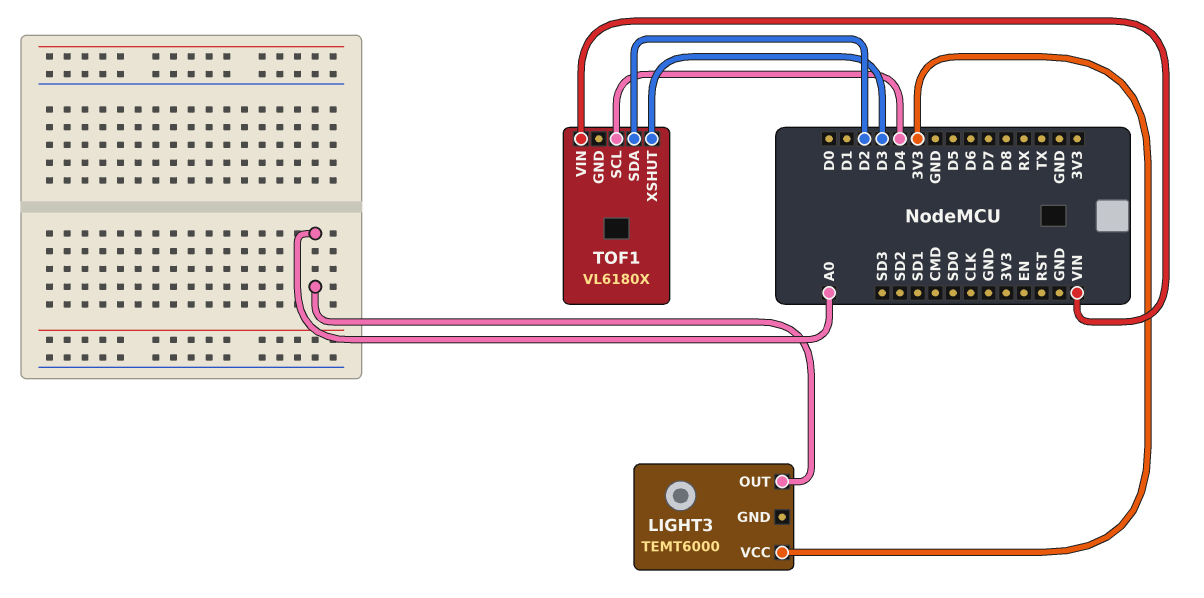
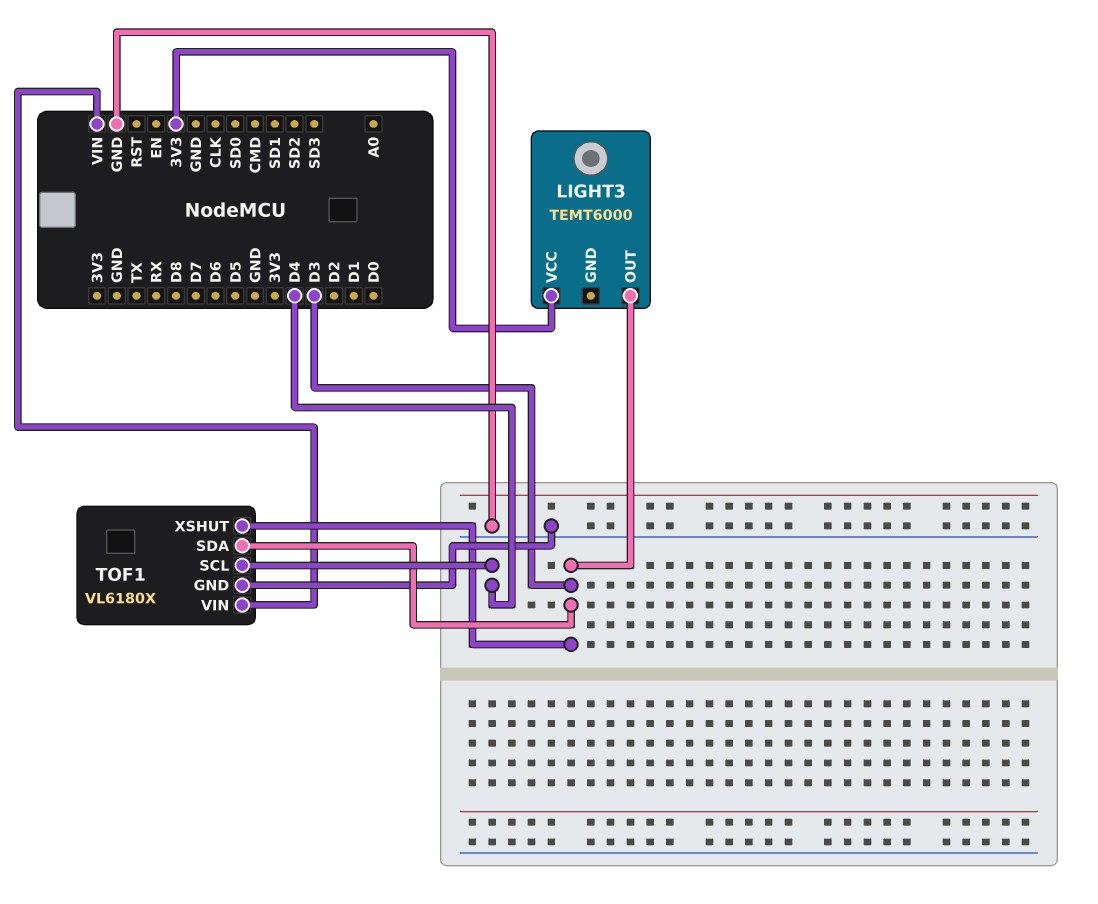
LIGHT3 pin OUT: A0 -> D3
TOF1 pin GND: none -> GND
TOF1 pin SDA: D2 -> D3

